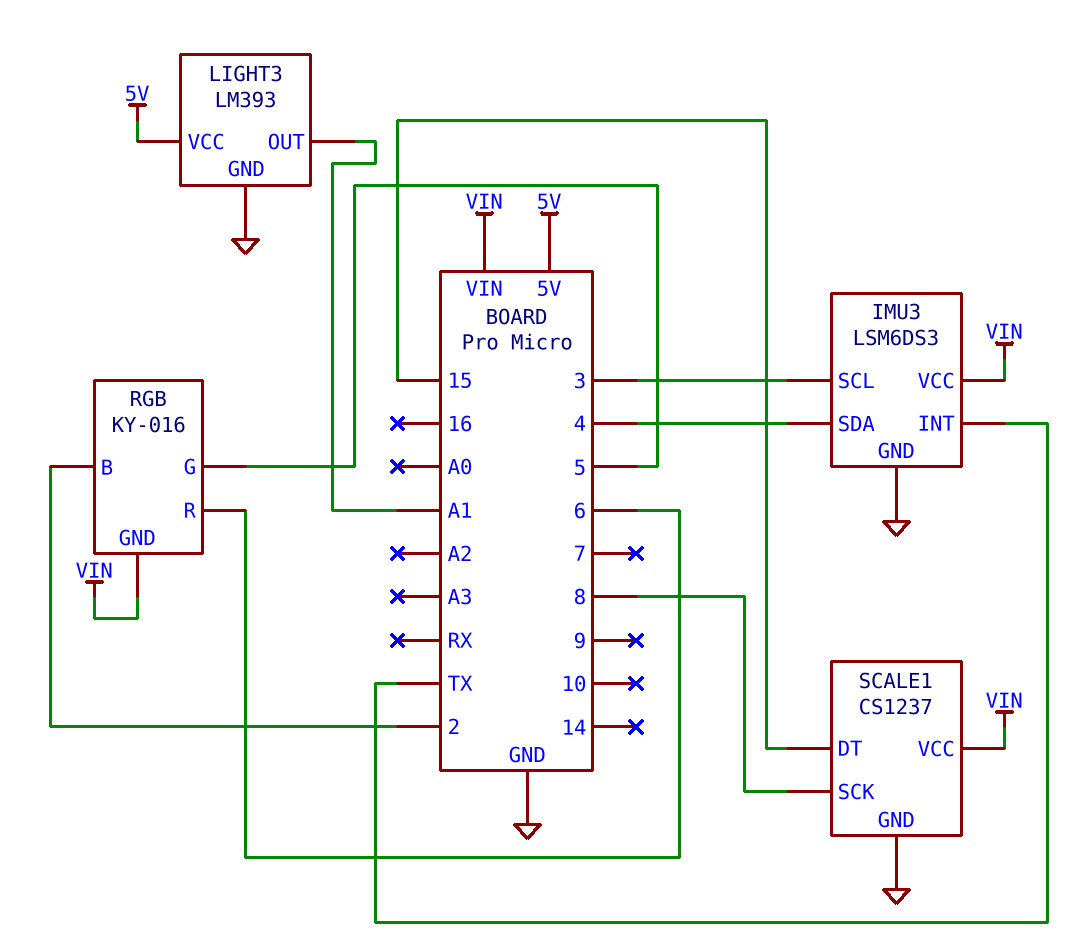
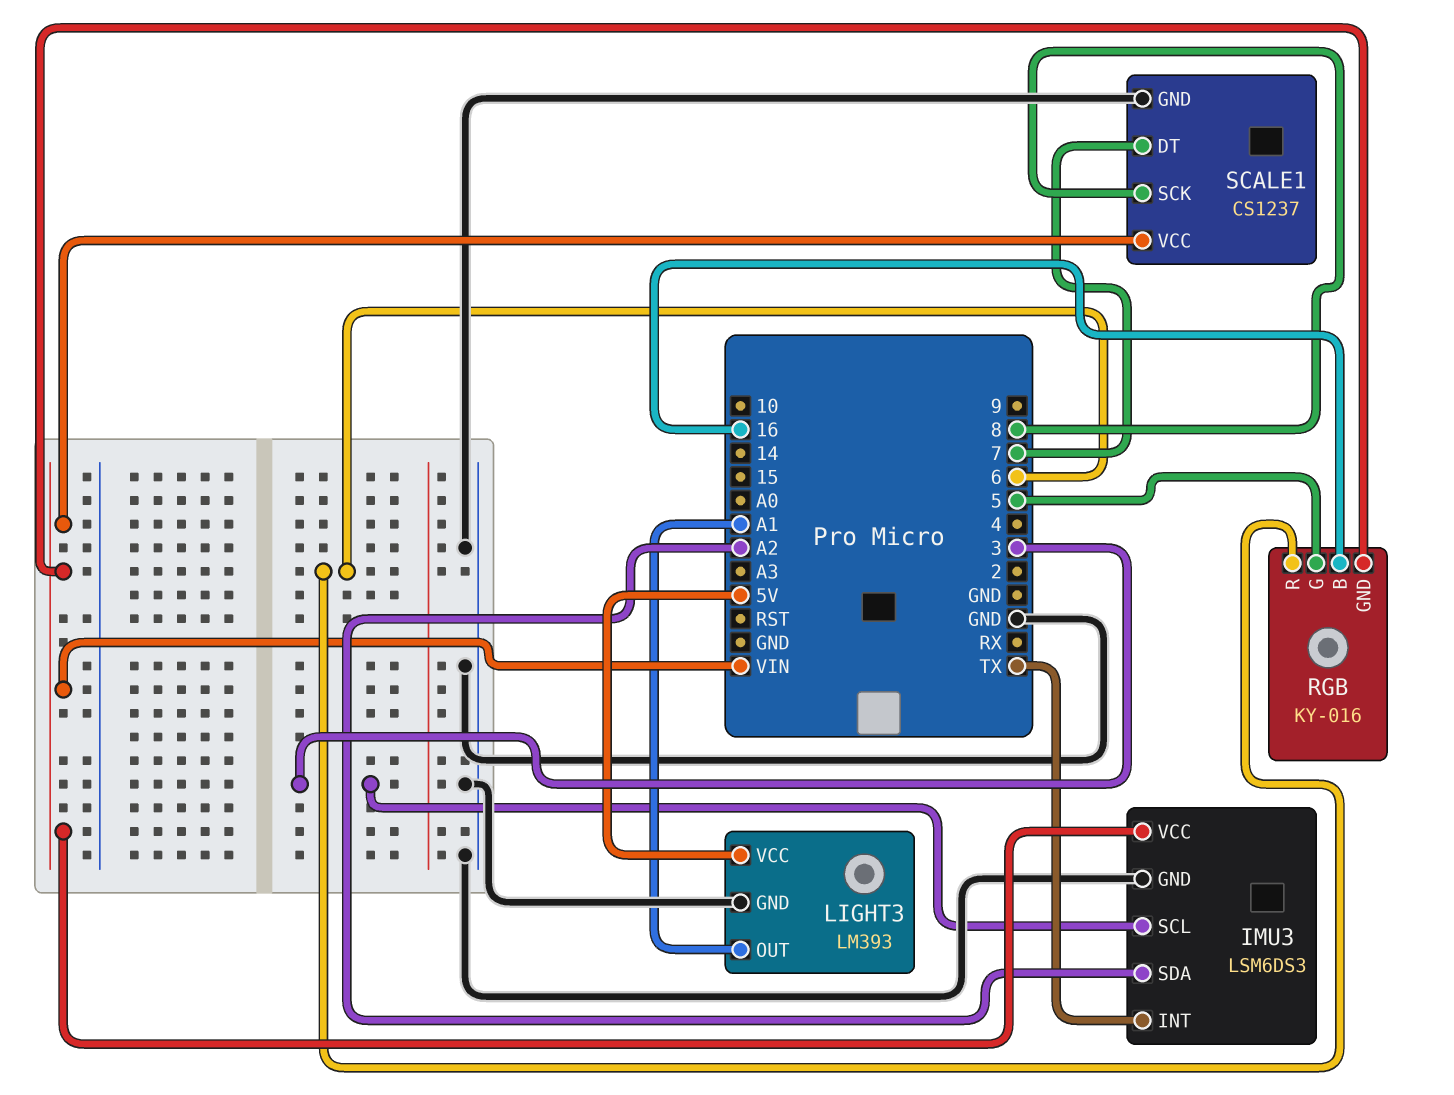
IMU3 pin SDA: 4 -> A2
RGB pin B: 2 -> 16
SCALE1 pin DT: 15 -> 7

